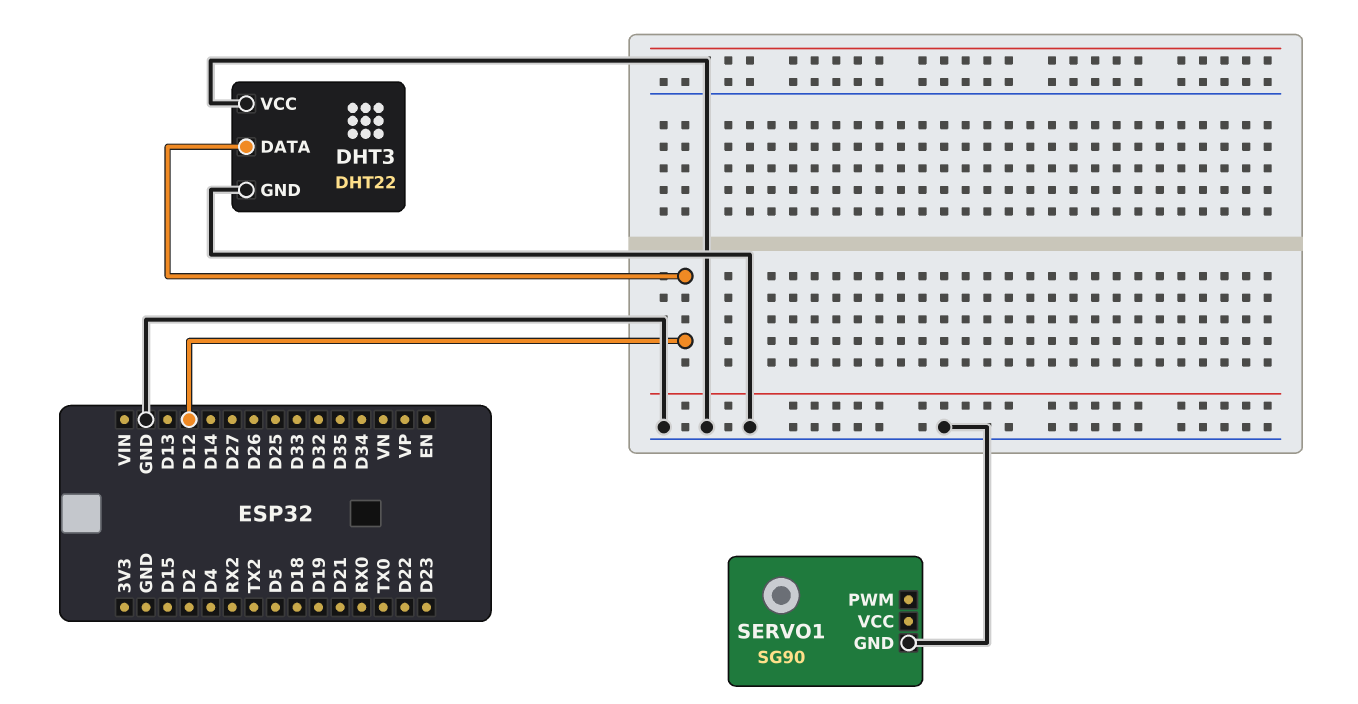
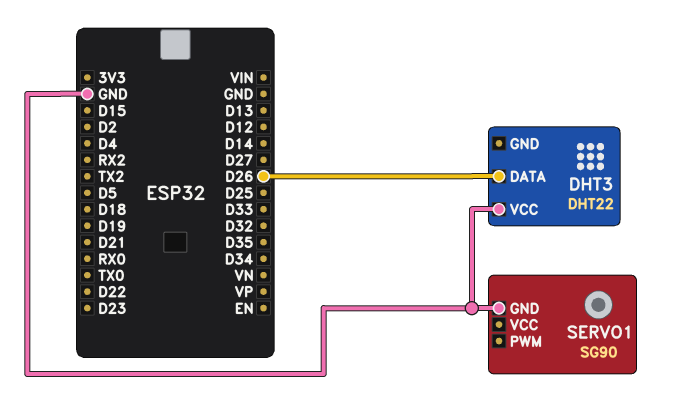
DHT3 pin DATA: D12 -> D26
DHT3 pin GND: GND -> none

